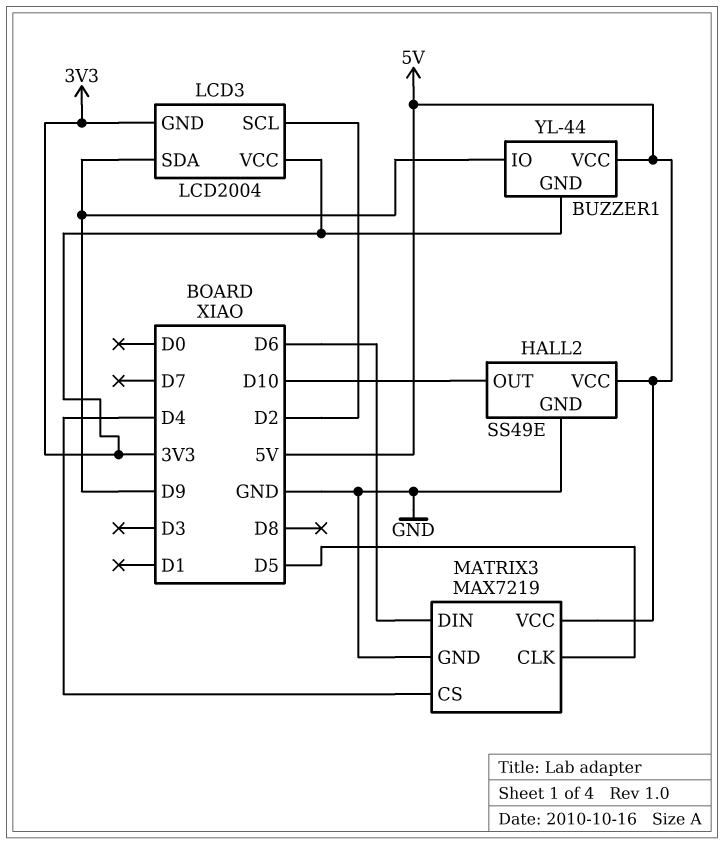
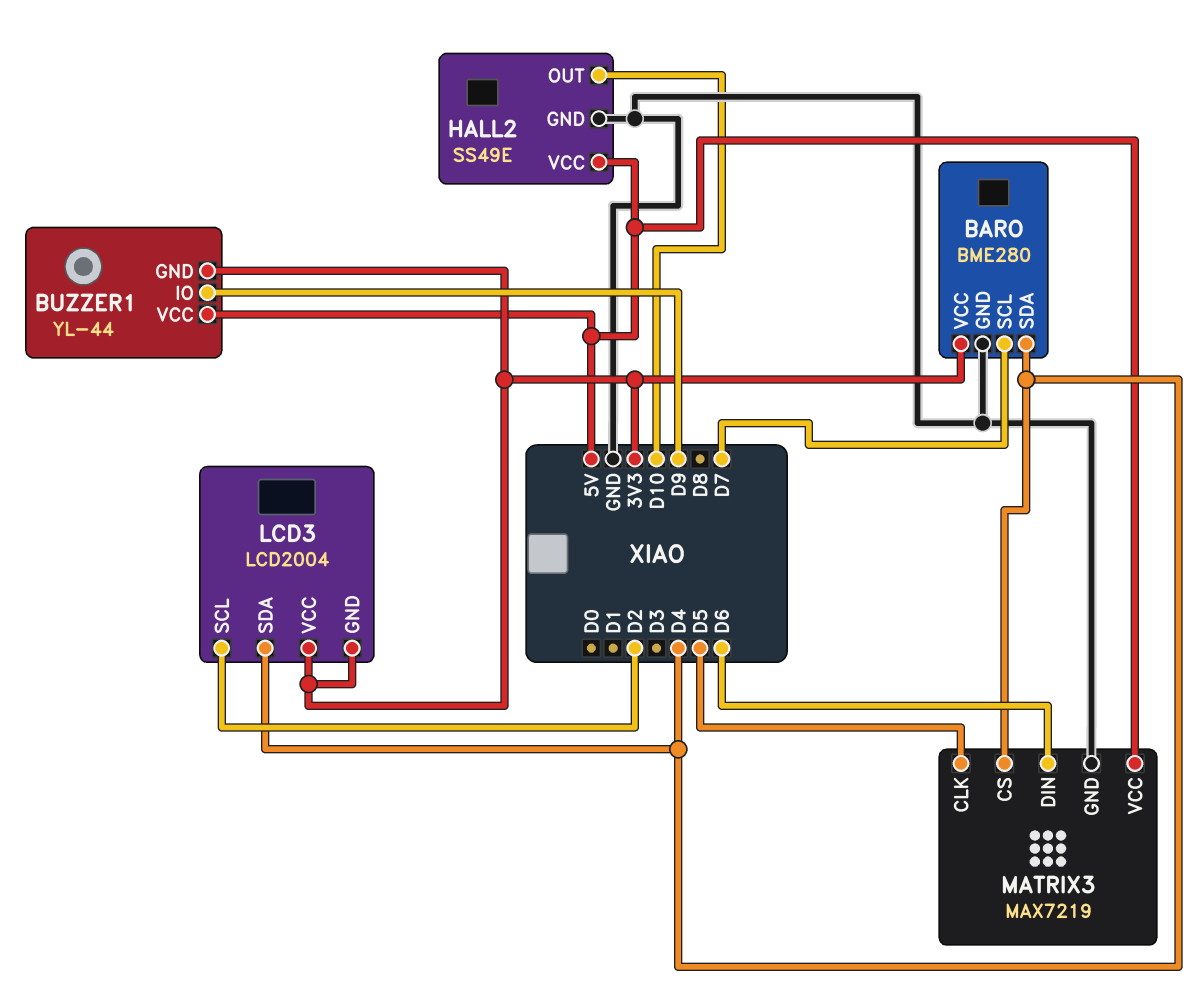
BARO: none -> BME280
BARO pin GND: none -> GND
BARO pin SCL: none -> D7
BARO pin SDA: none -> D4
BARO pin VCC: none -> 3V3
LCD3 pin SDA: D9 -> D4

